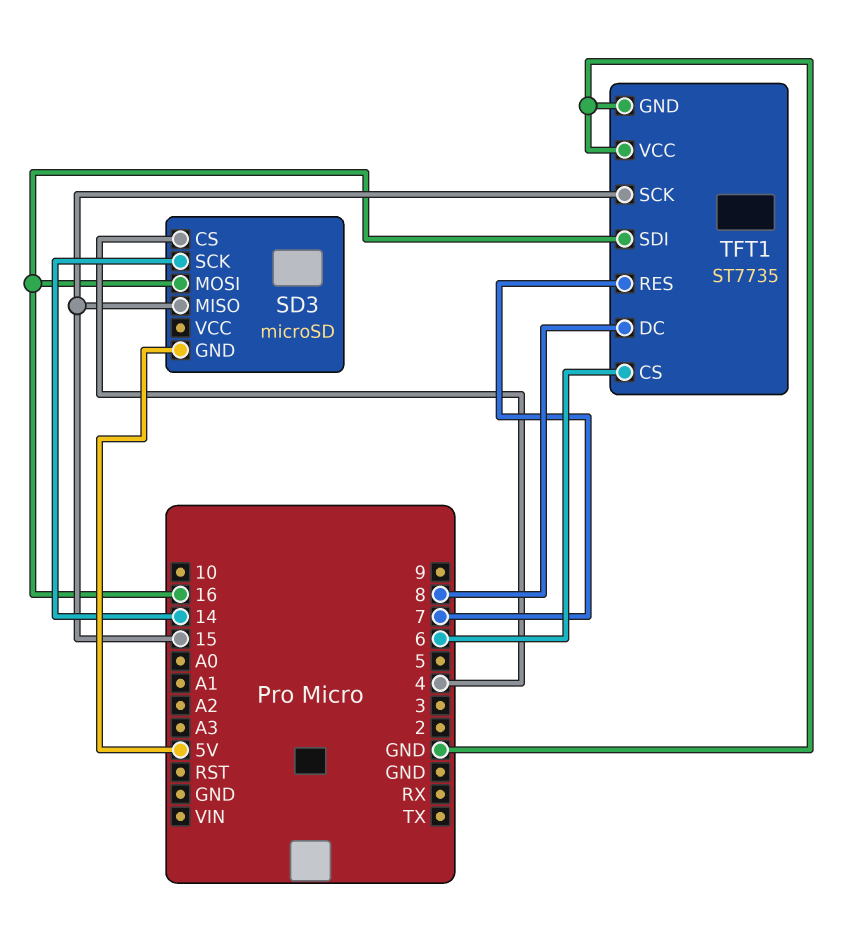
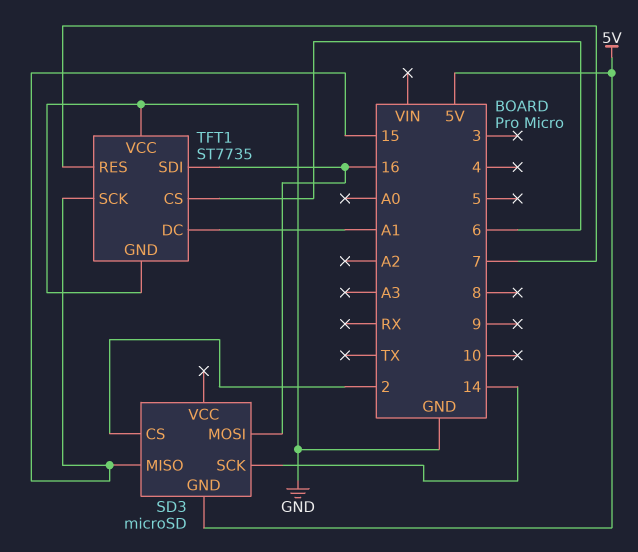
SD3 pin CS: 4 -> 2
TFT1 pin DC: 8 -> A1

